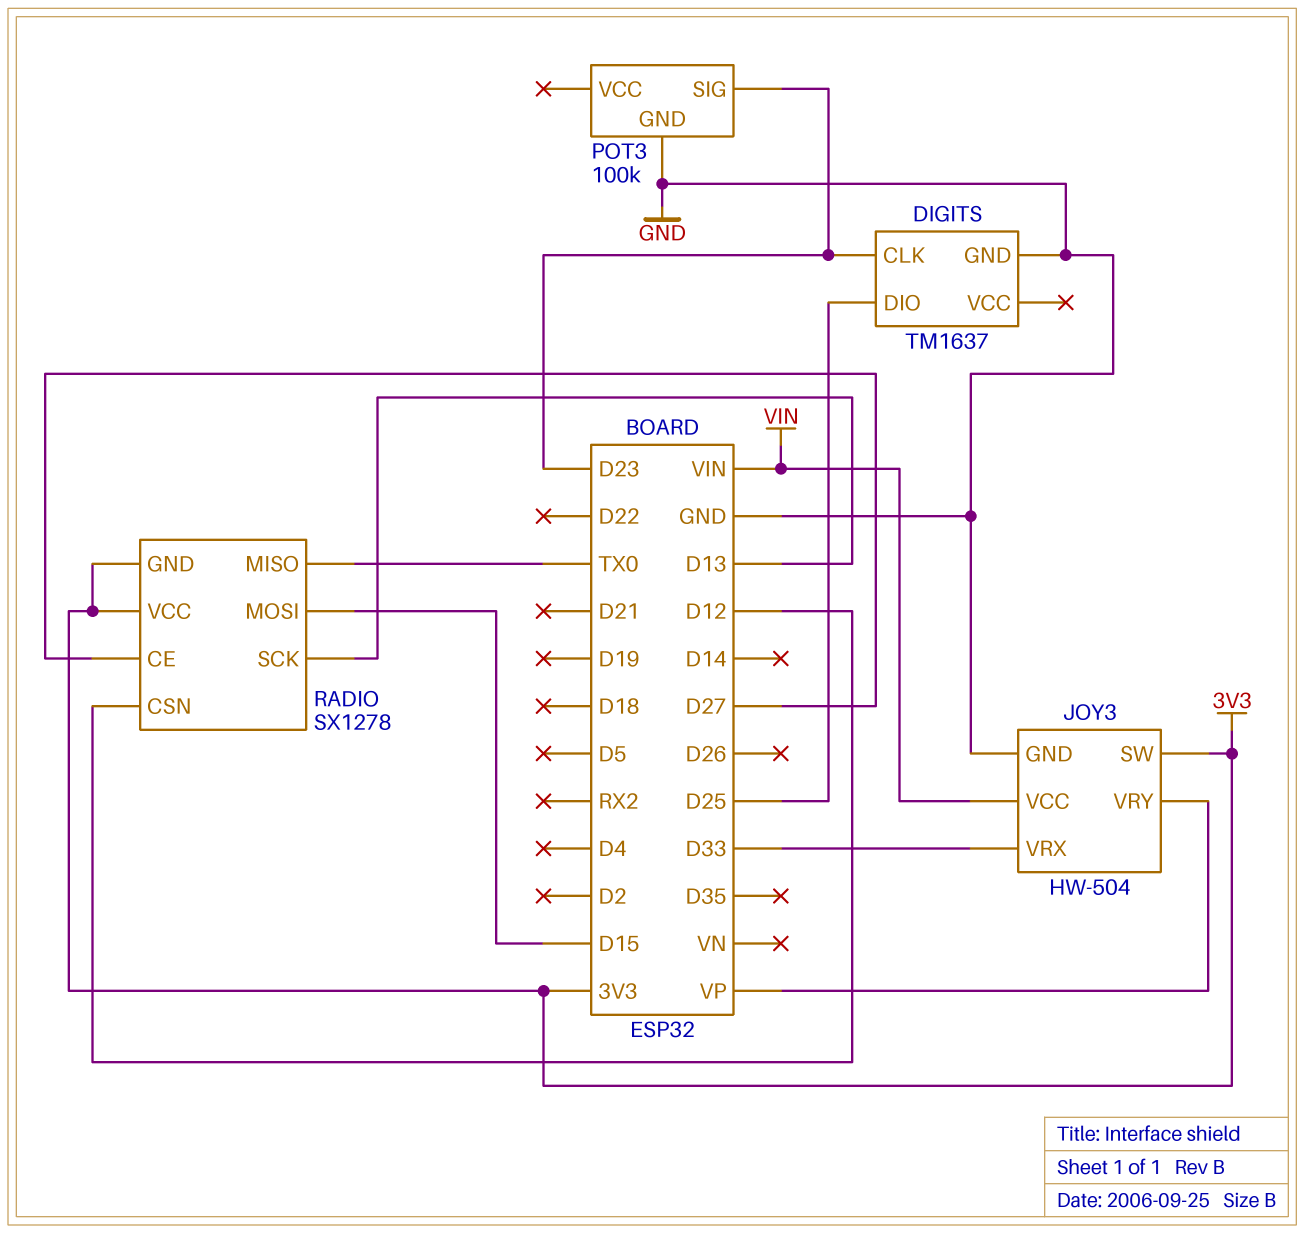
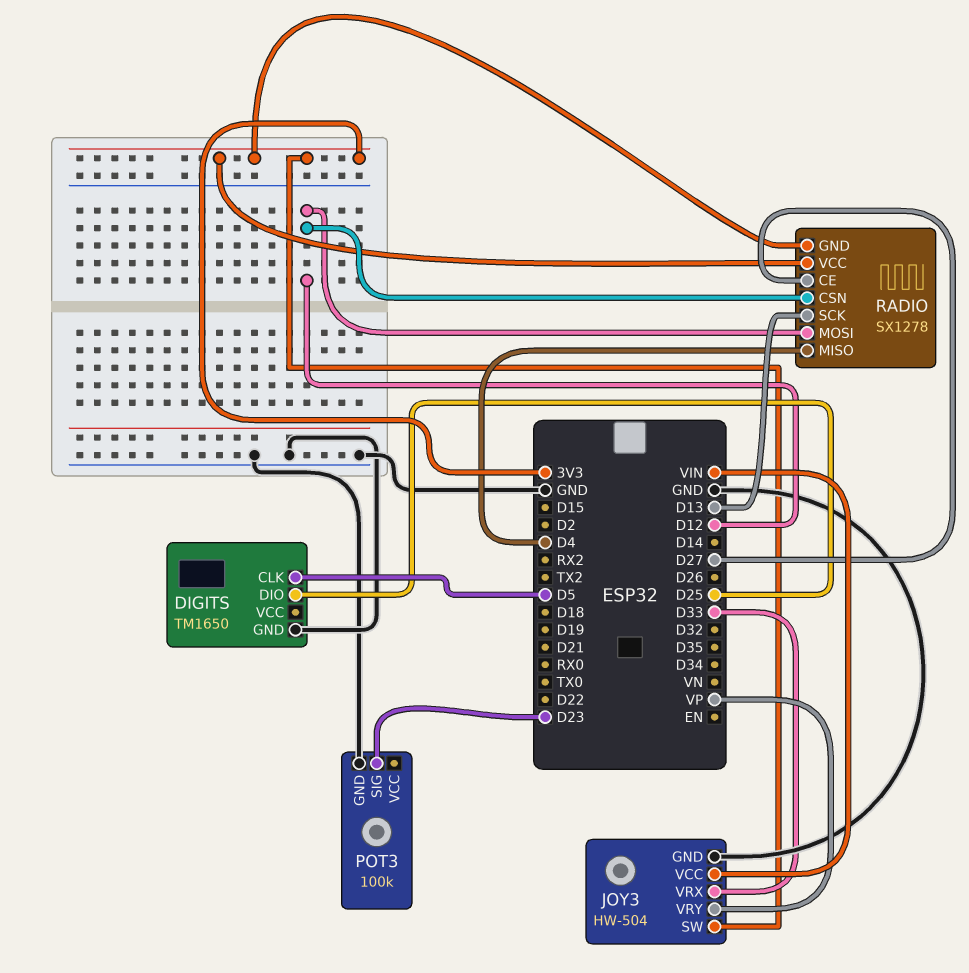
DIGITS: TM1637 -> TM1650
DIGITS pin CLK: D23 -> D5
RADIO pin MISO: TX0 -> D4
RADIO pin MOSI: D15 -> D12

